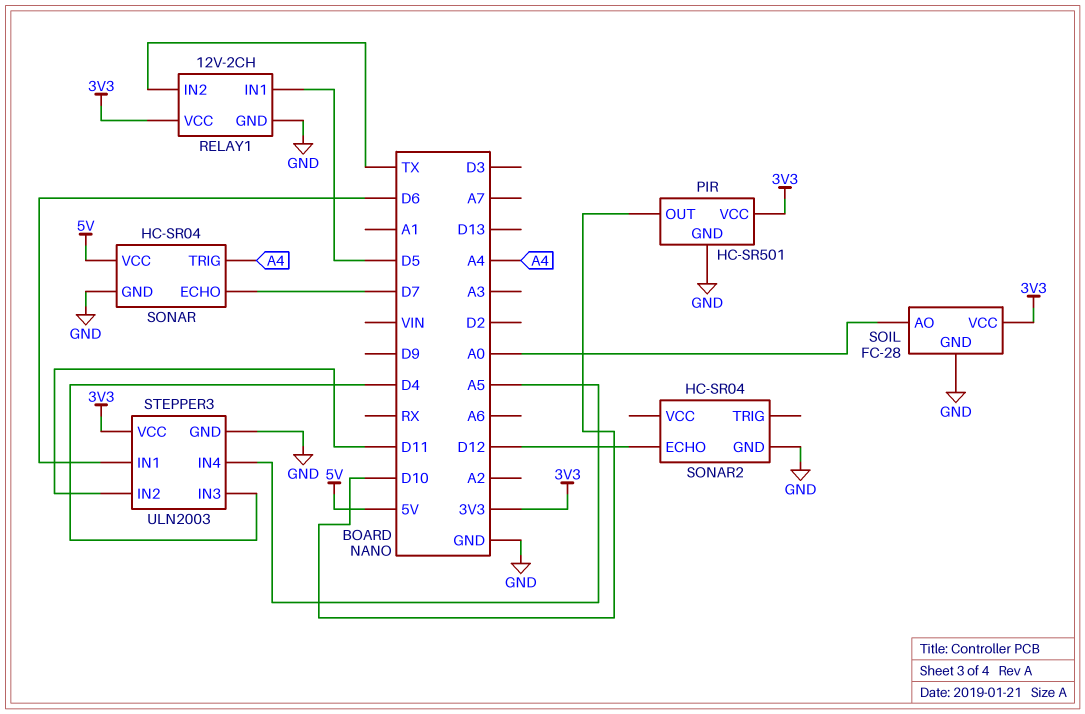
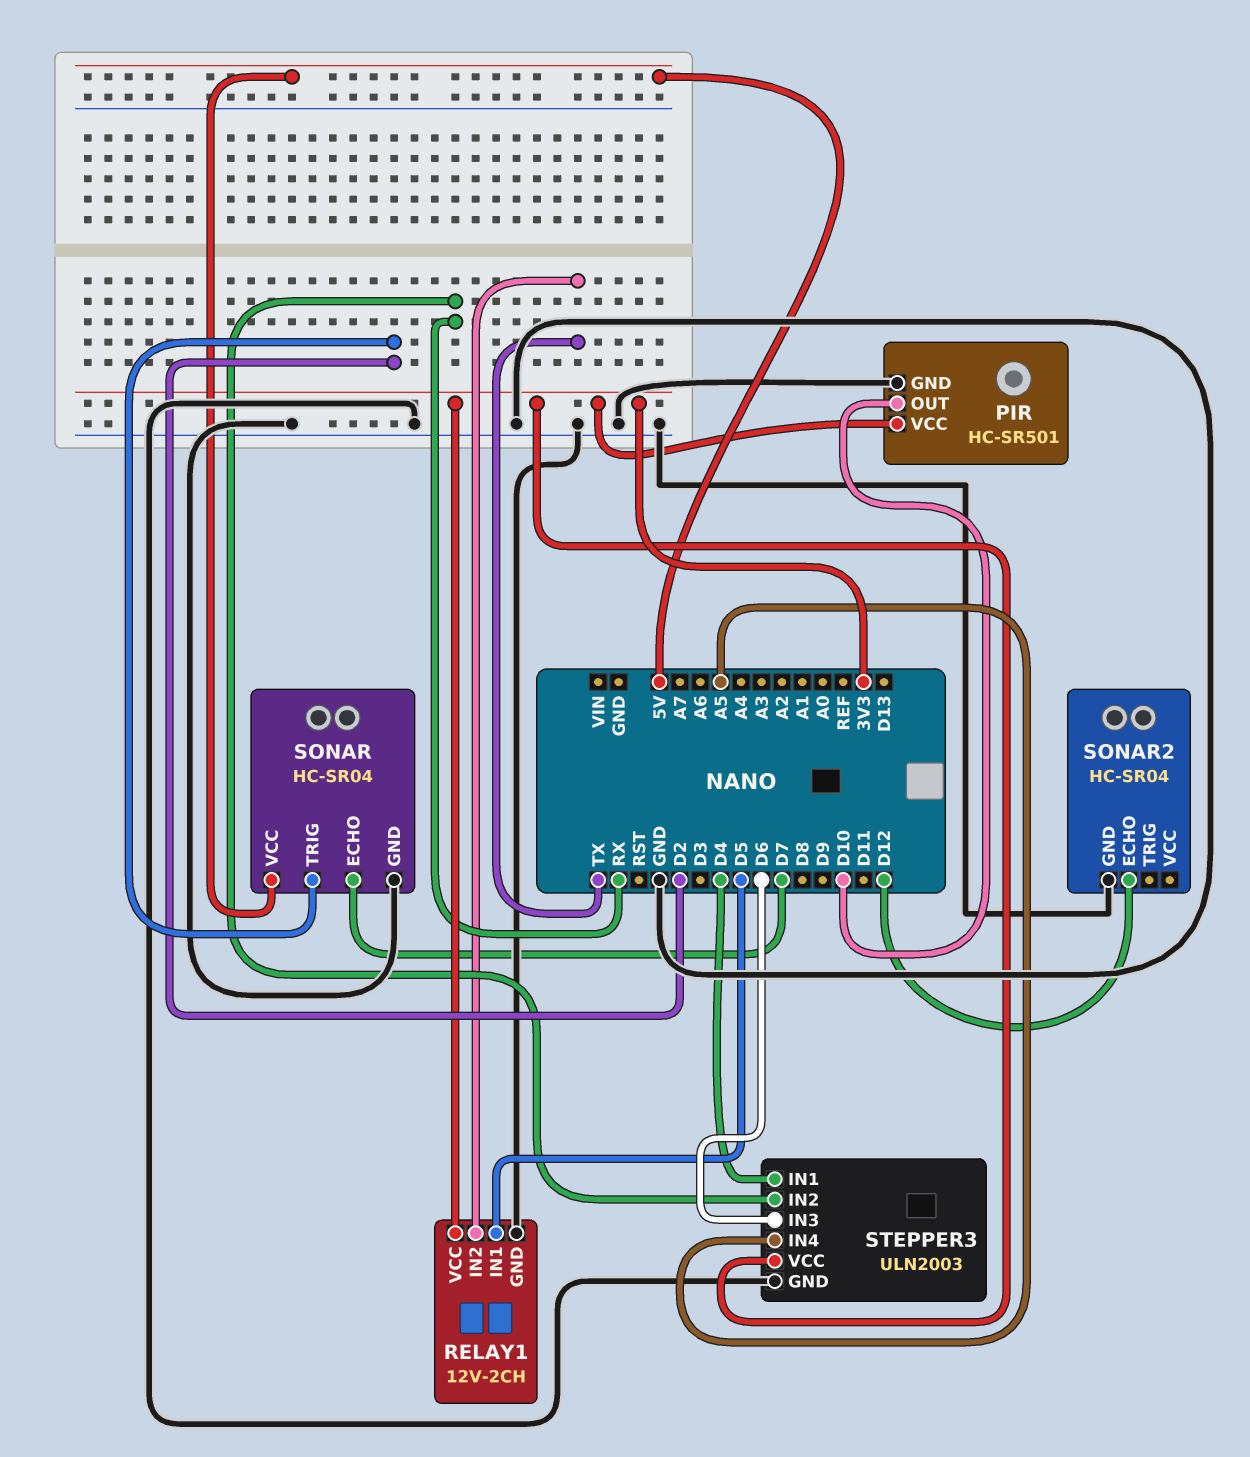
SOIL: FC-28 -> none
SOIL pin AO: A0 -> none
SOIL pin GND: GND -> none
SOIL pin VCC: 3V3 -> none
SONAR pin TRIG: A4 -> D2
STEPPER3 pin IN1: D6 -> D4
STEPPER3 pin IN2: D11 -> RX
STEPPER3 pin IN3: D4 -> D6

